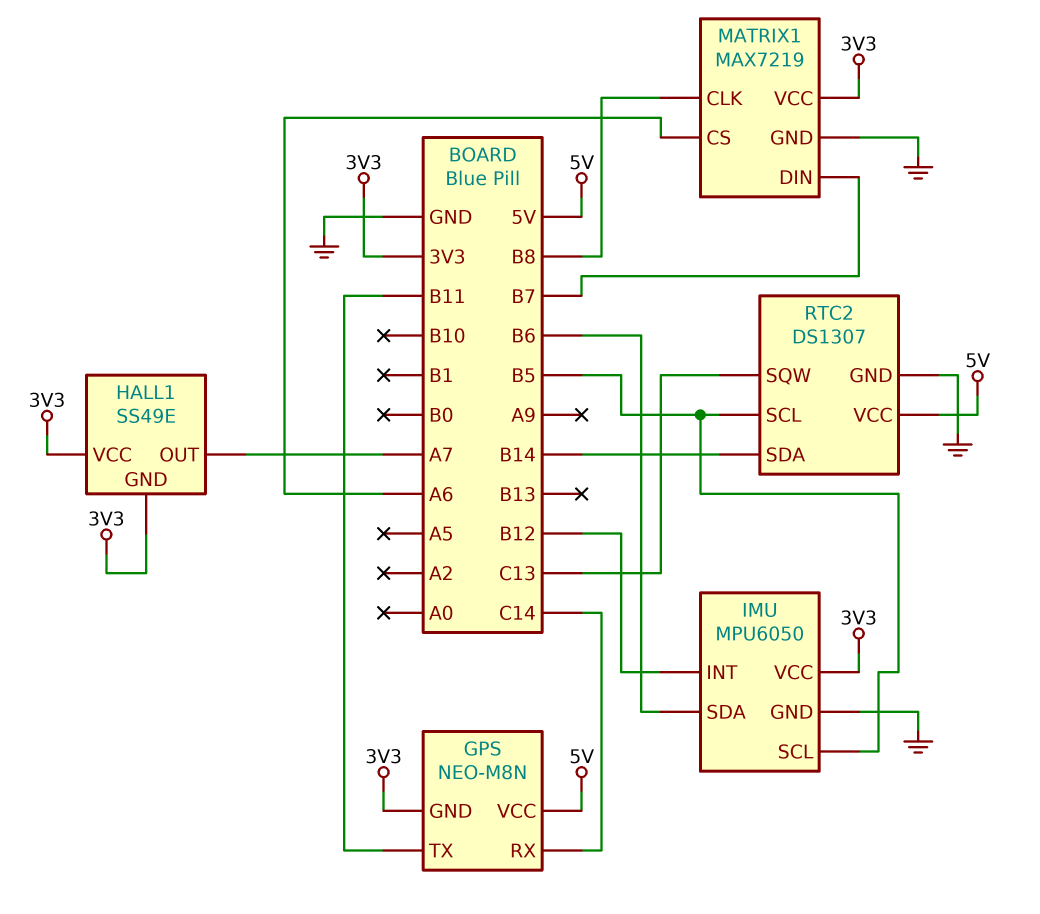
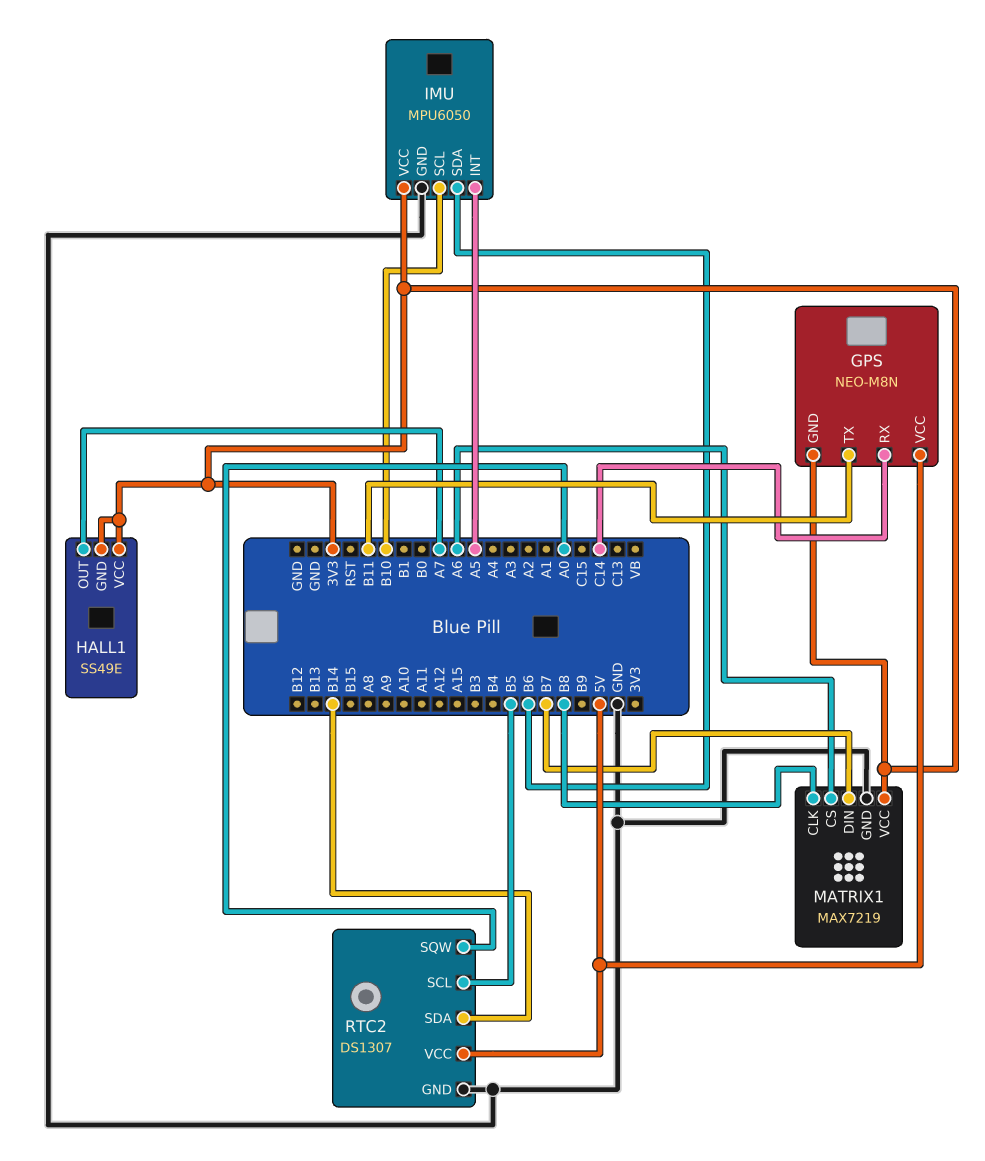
IMU pin INT: B12 -> A5
IMU pin SCL: B5 -> B10
RTC2 pin SQW: C13 -> A0

